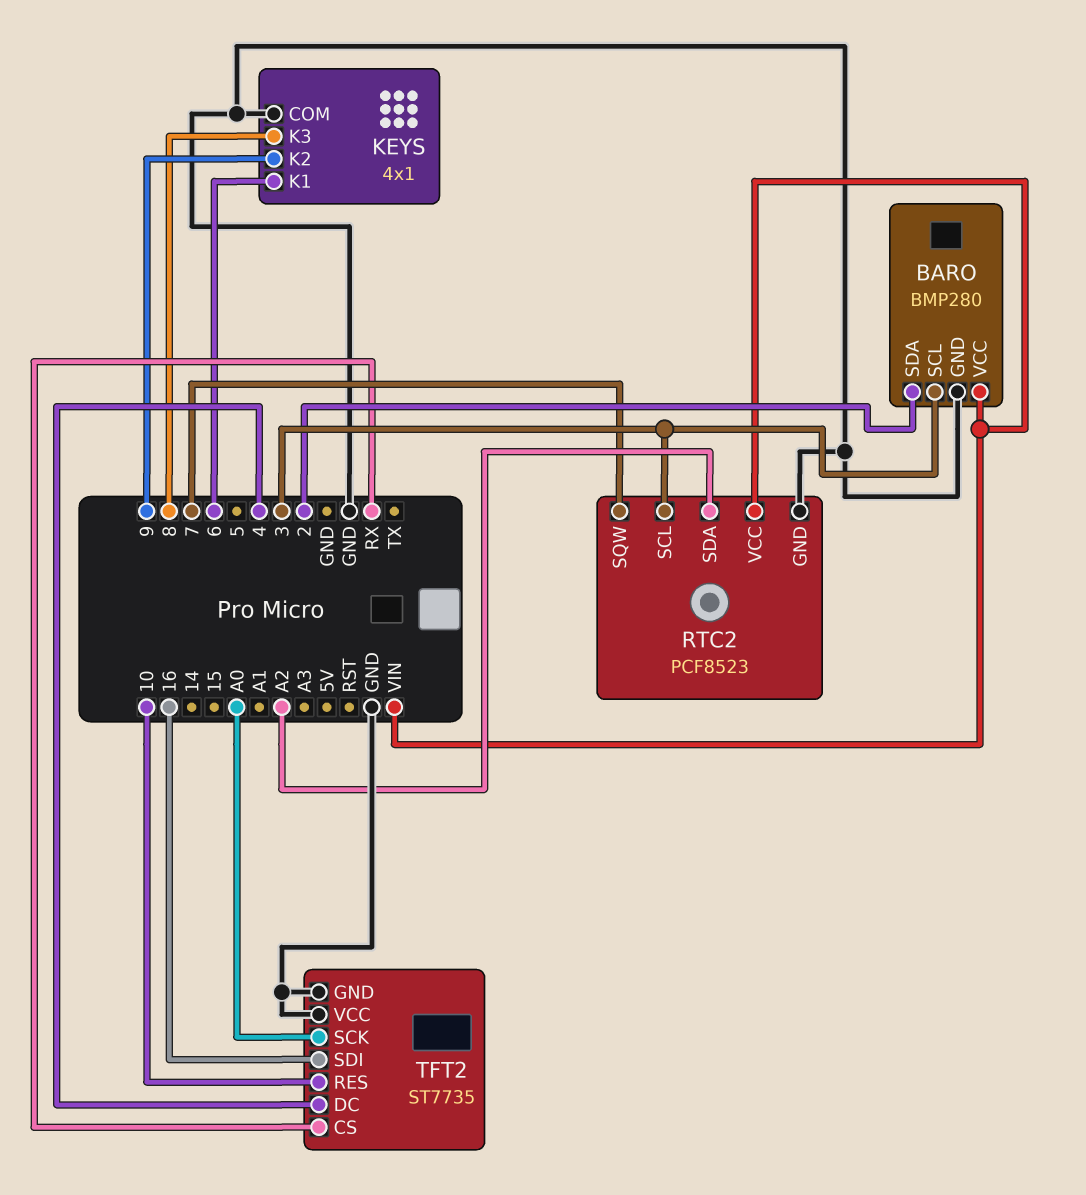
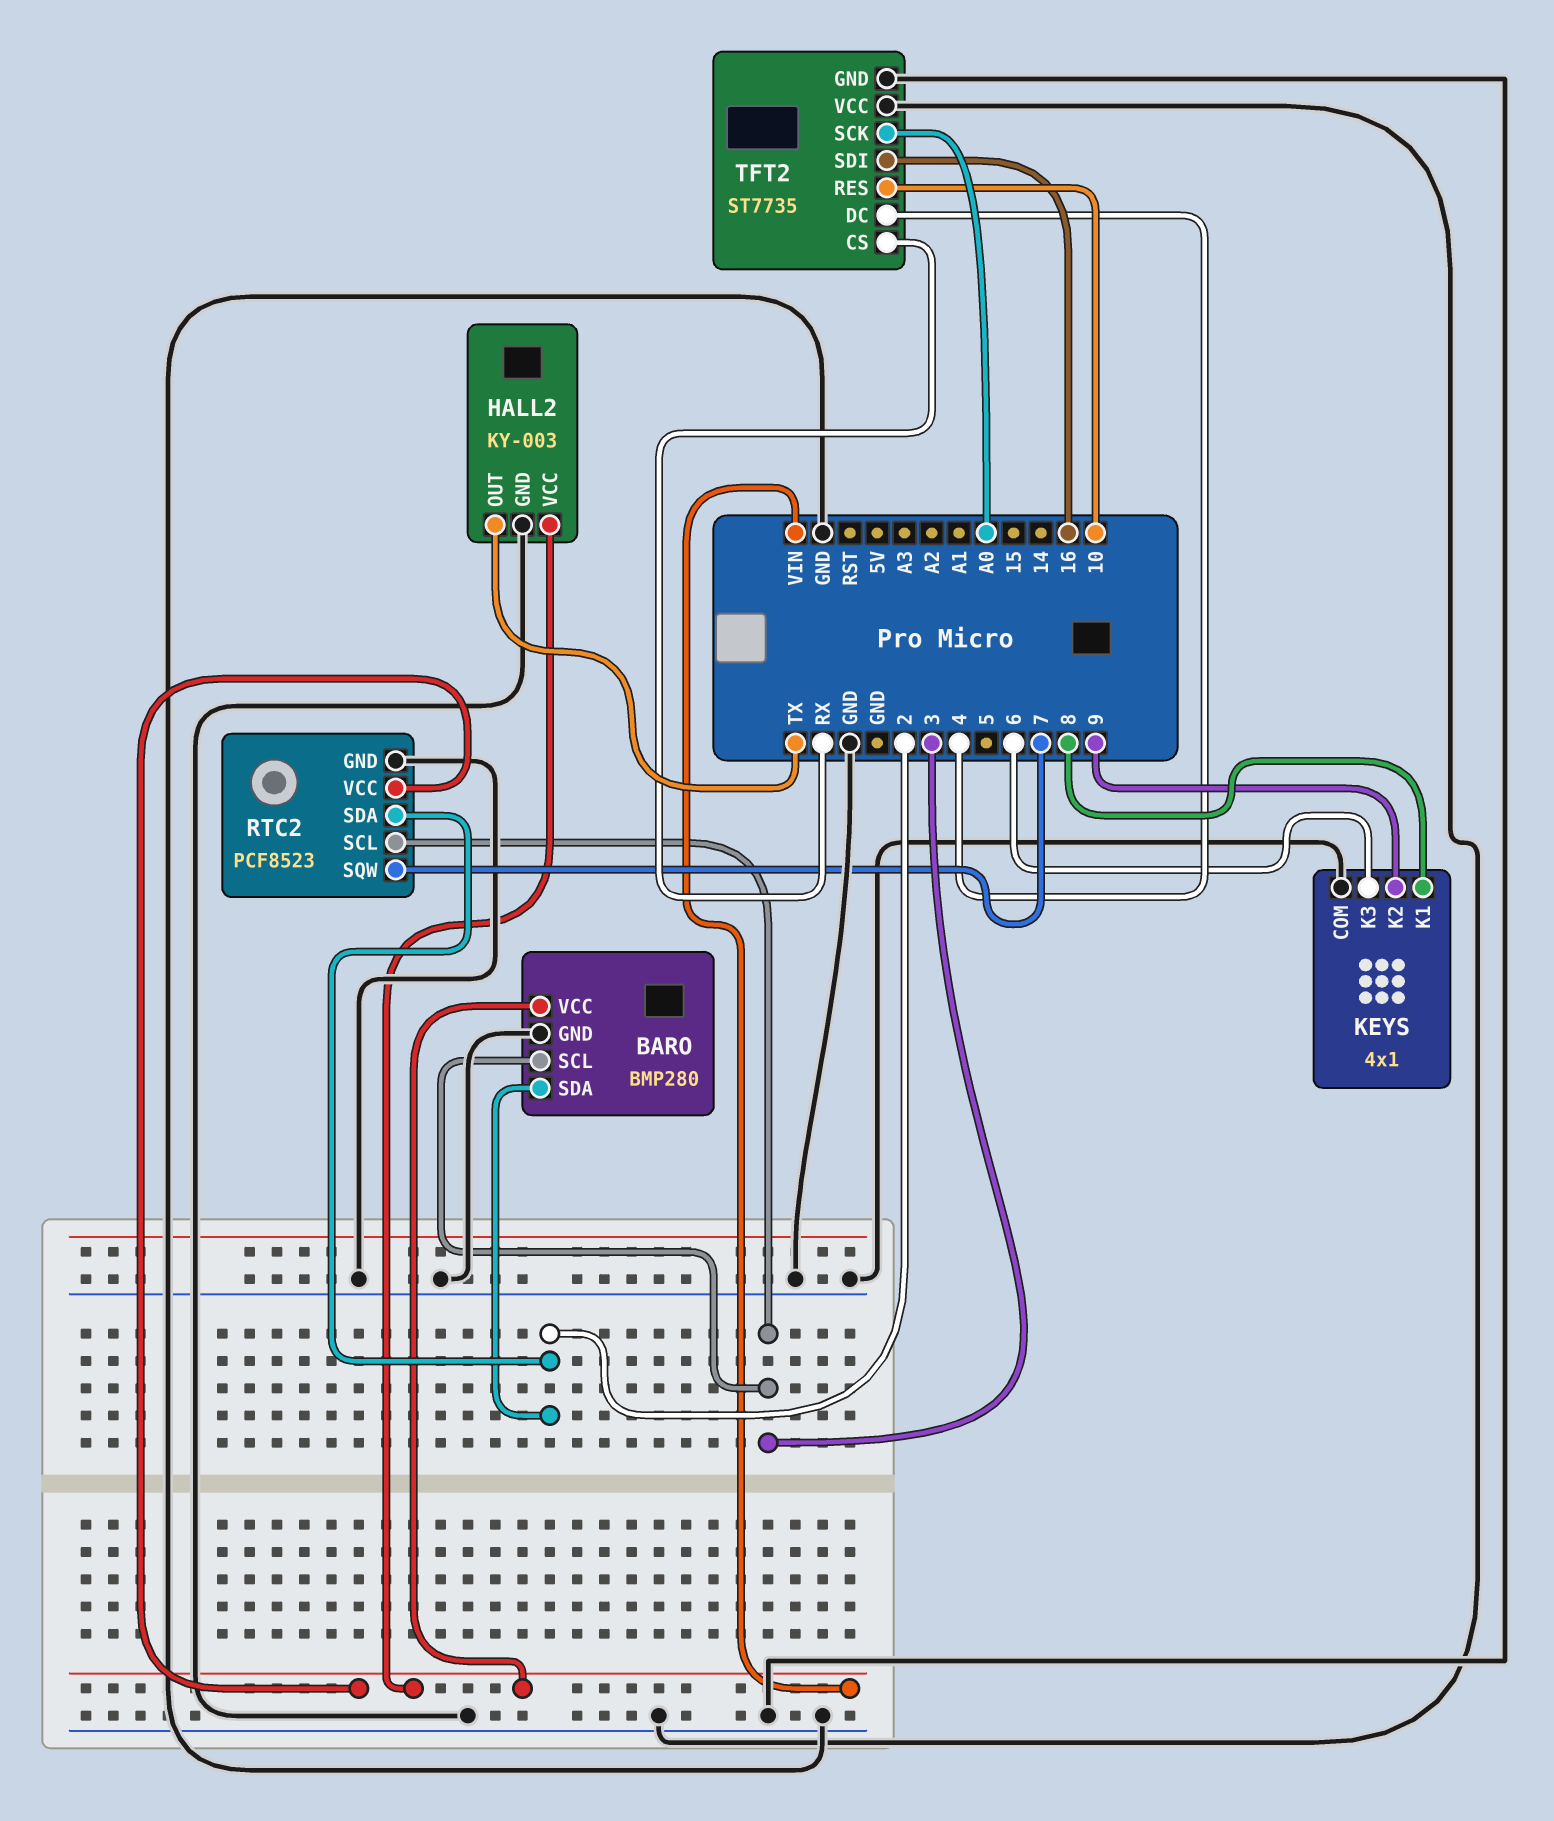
HALL2: none -> KY-003
HALL2 pin GND: none -> GND
HALL2 pin OUT: none -> TX
HALL2 pin VCC: none -> VIN
KEYS pin K1: 6 -> 8
KEYS pin K3: 8 -> 6
RTC2 pin SDA: A2 -> 2

